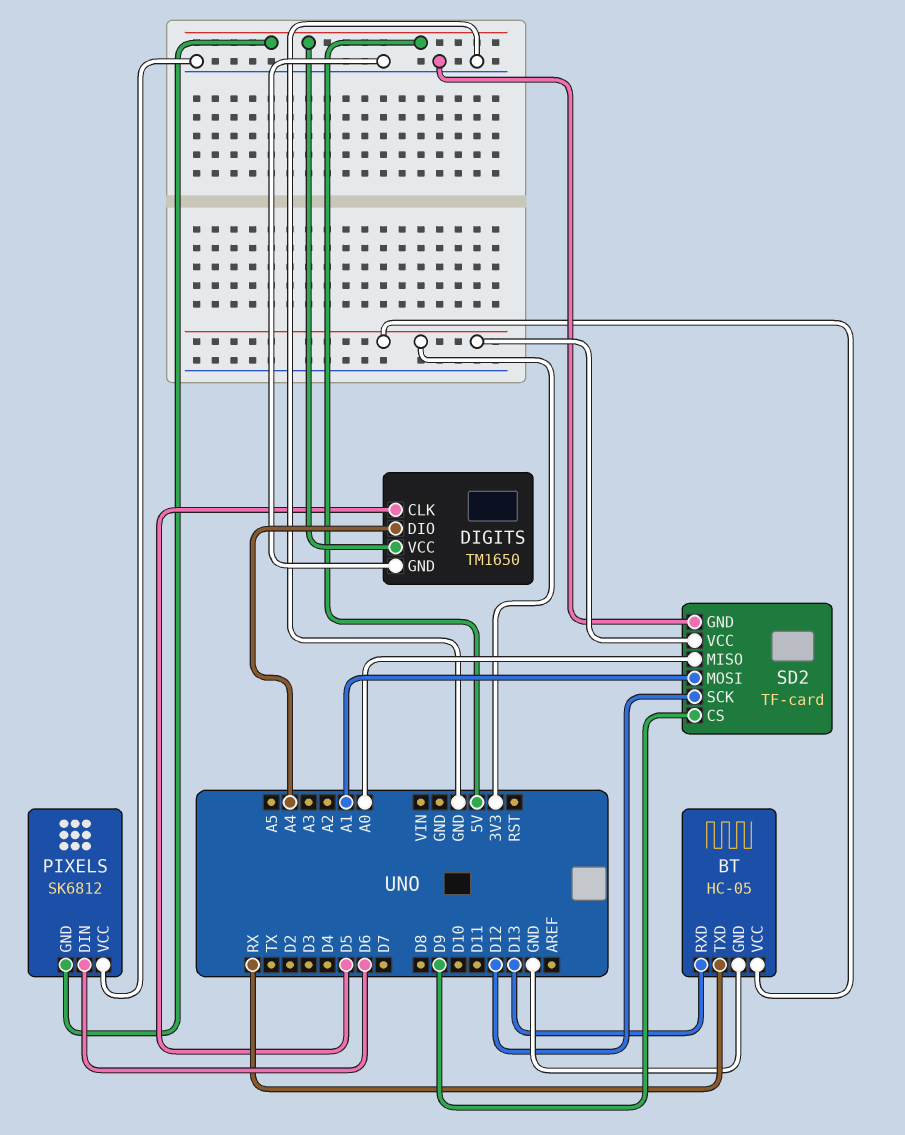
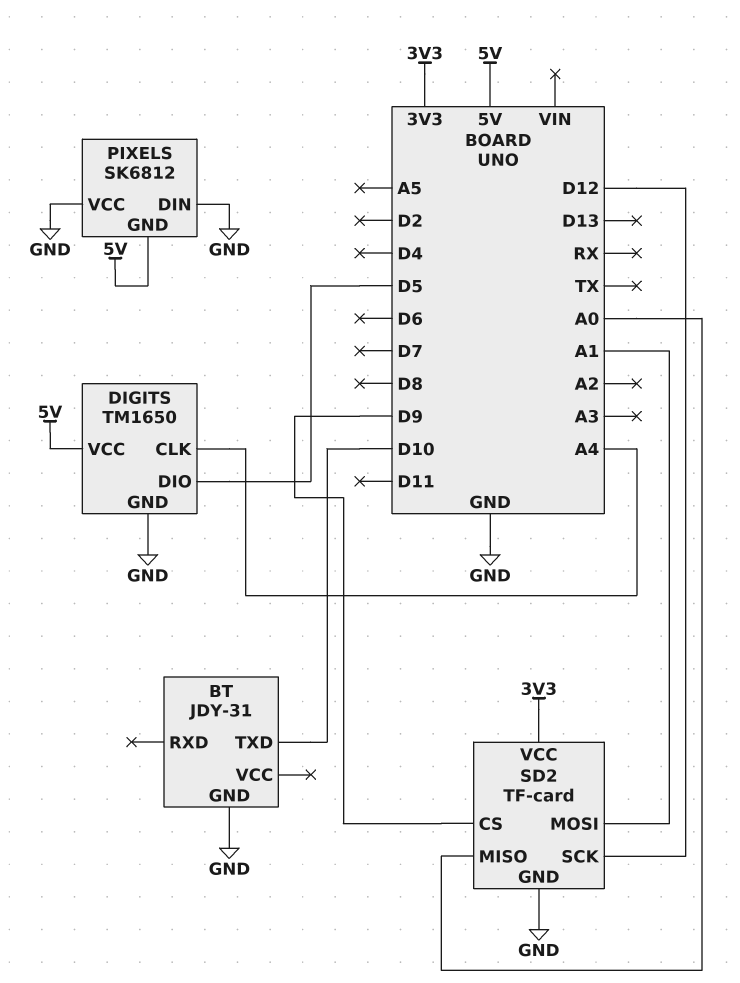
BT: HC-05 -> JDY-31
BT pin RXD: D13 -> none
BT pin TXD: RX -> D10
BT pin VCC: 3V3 -> none
DIGITS pin CLK: D5 -> A4
DIGITS pin DIO: A4 -> D5
PIXELS pin DIN: D6 -> GND

